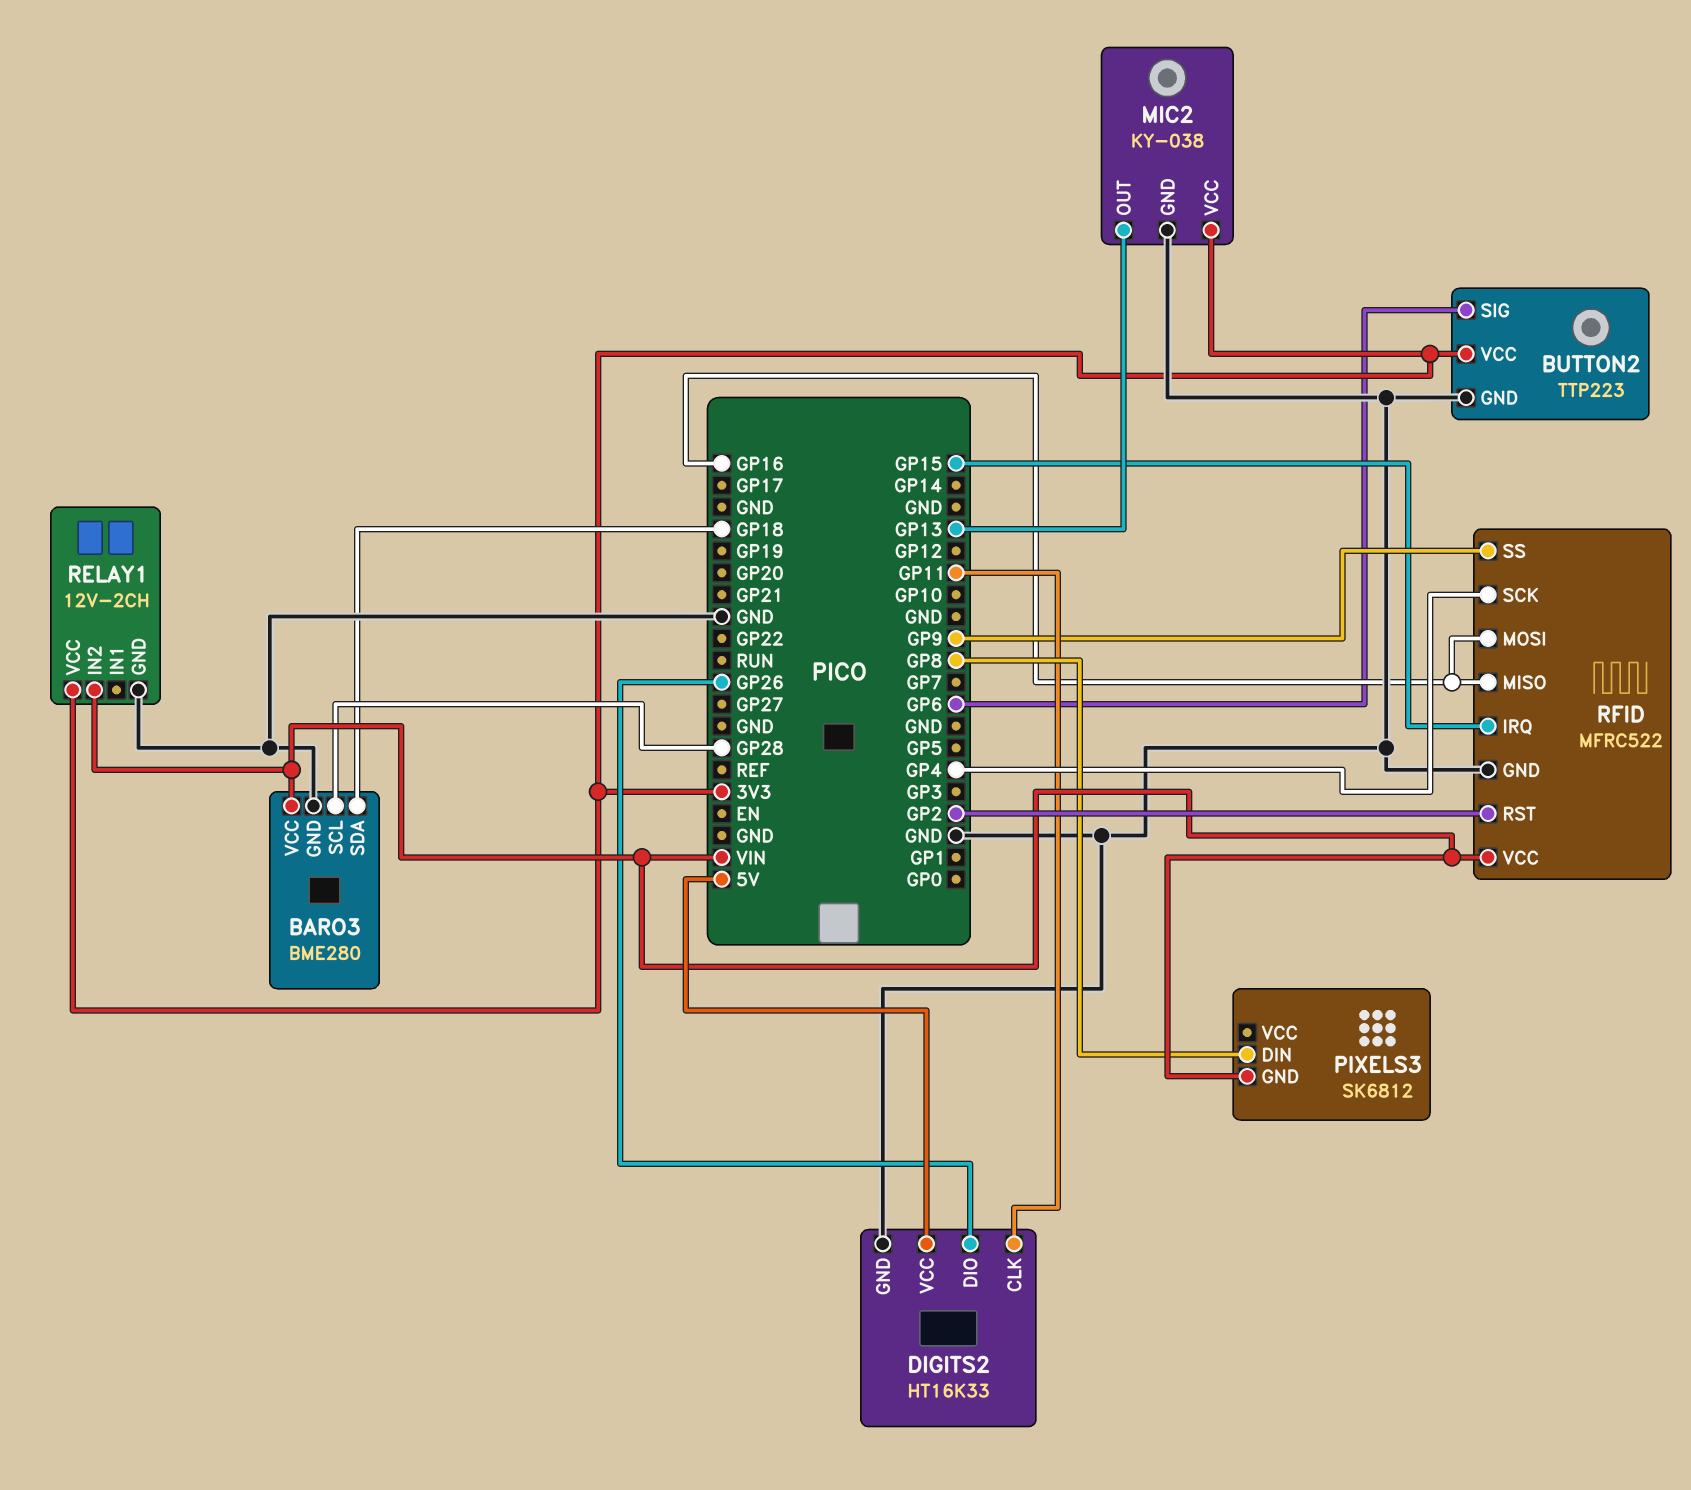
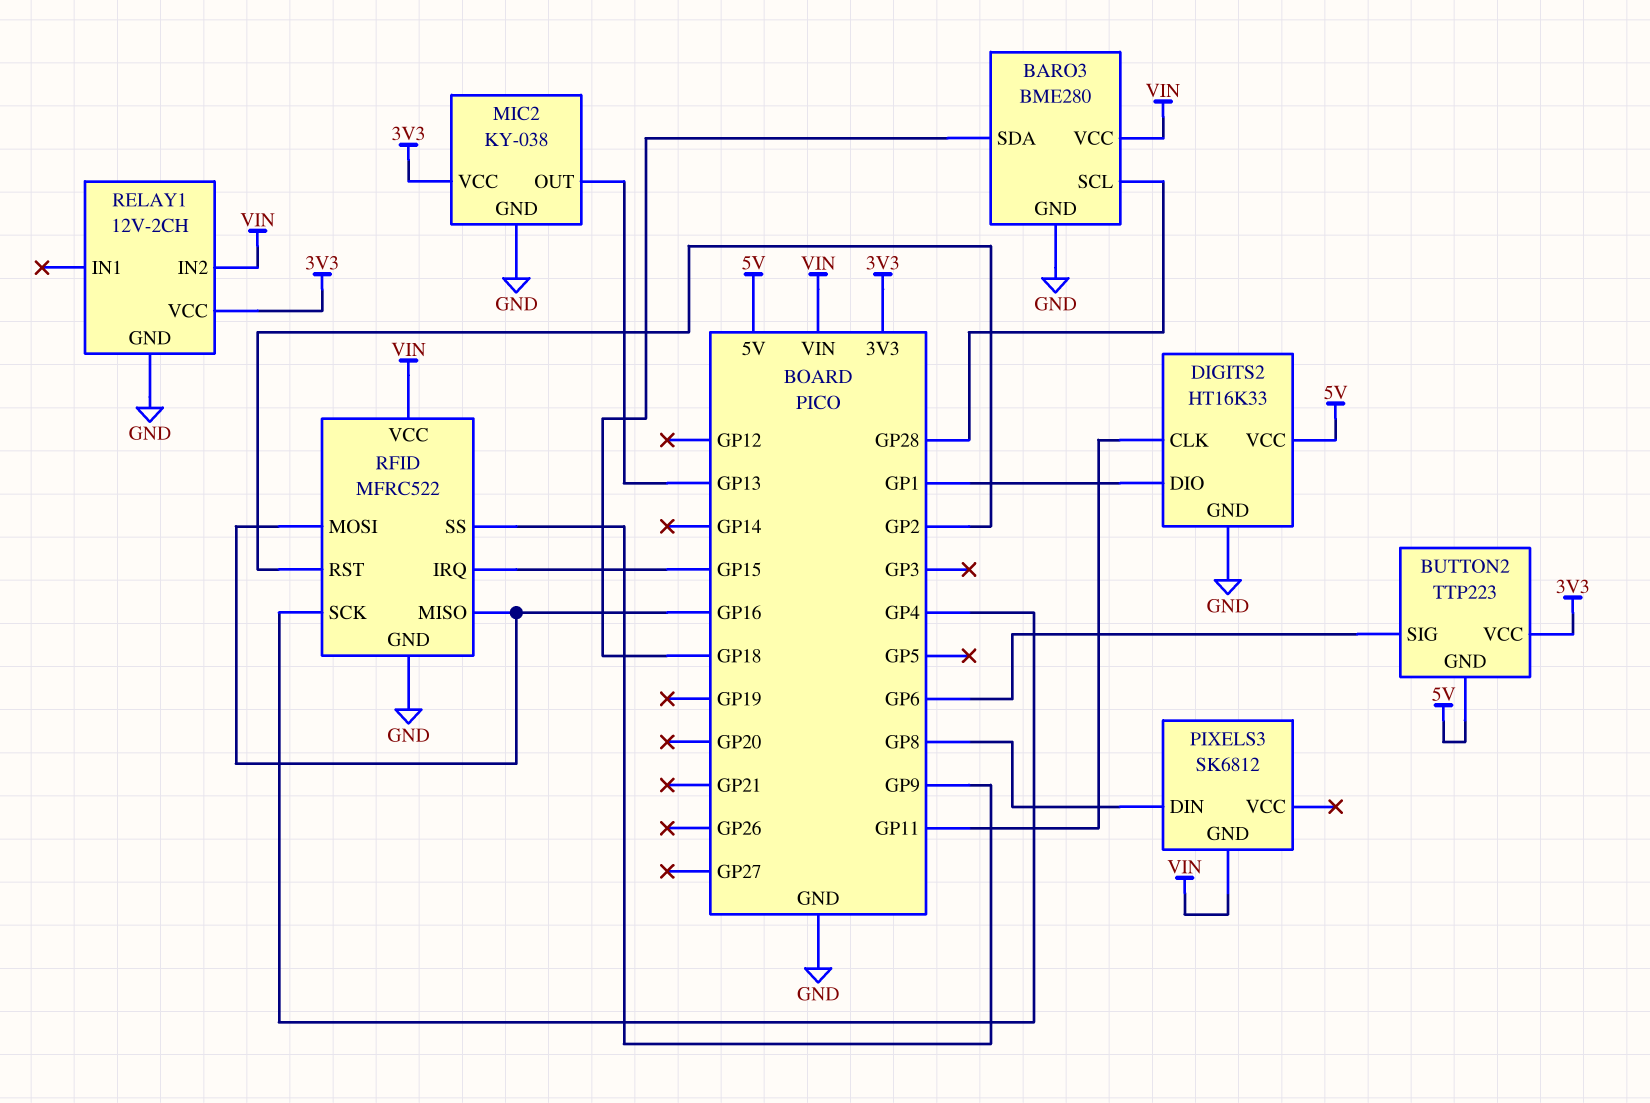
BUTTON2 pin GND: GND -> 5V
DIGITS2 pin DIO: GP26 -> GP1

